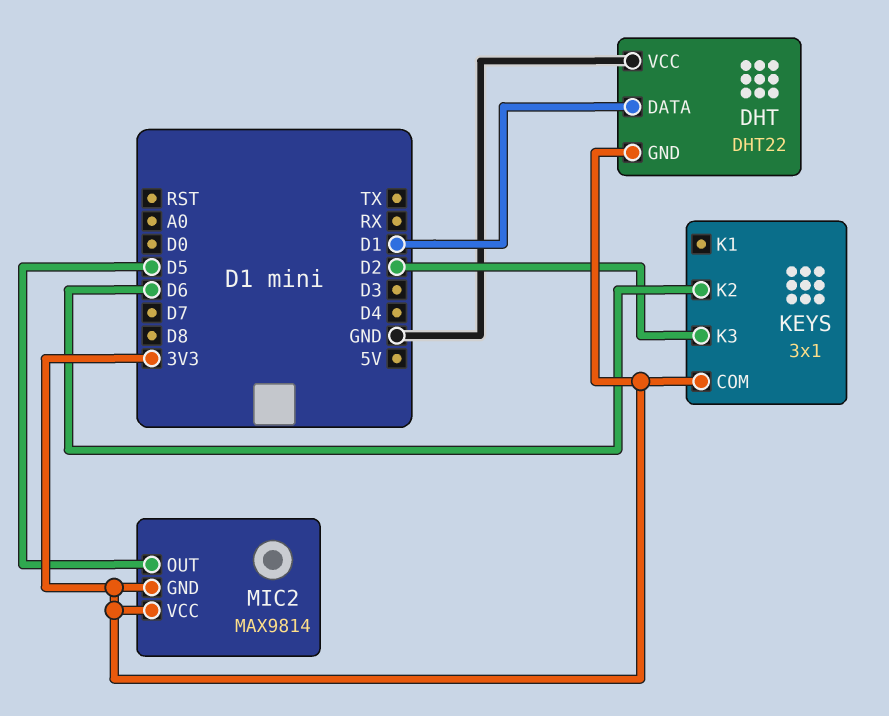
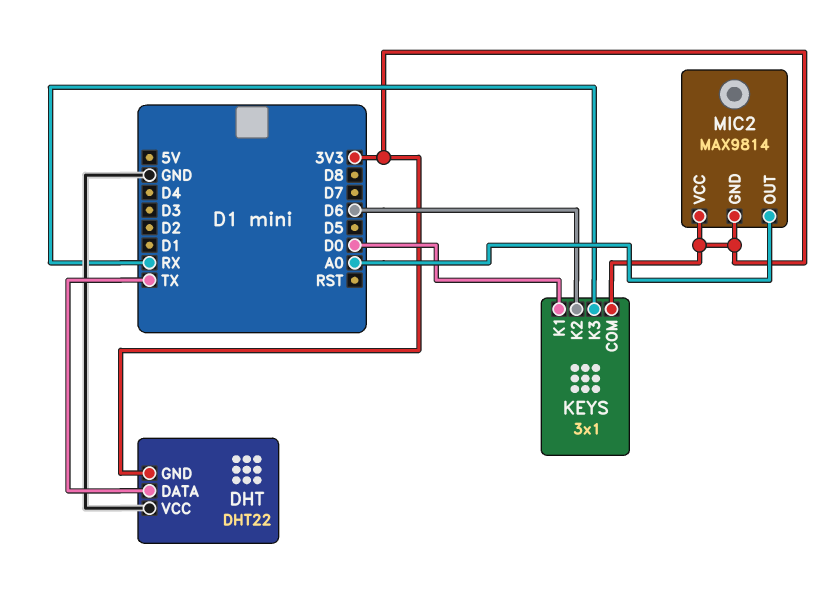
DHT pin DATA: D1 -> TX
KEYS pin K1: none -> D0
KEYS pin K3: D2 -> RX
MIC2 pin OUT: D5 -> A0

